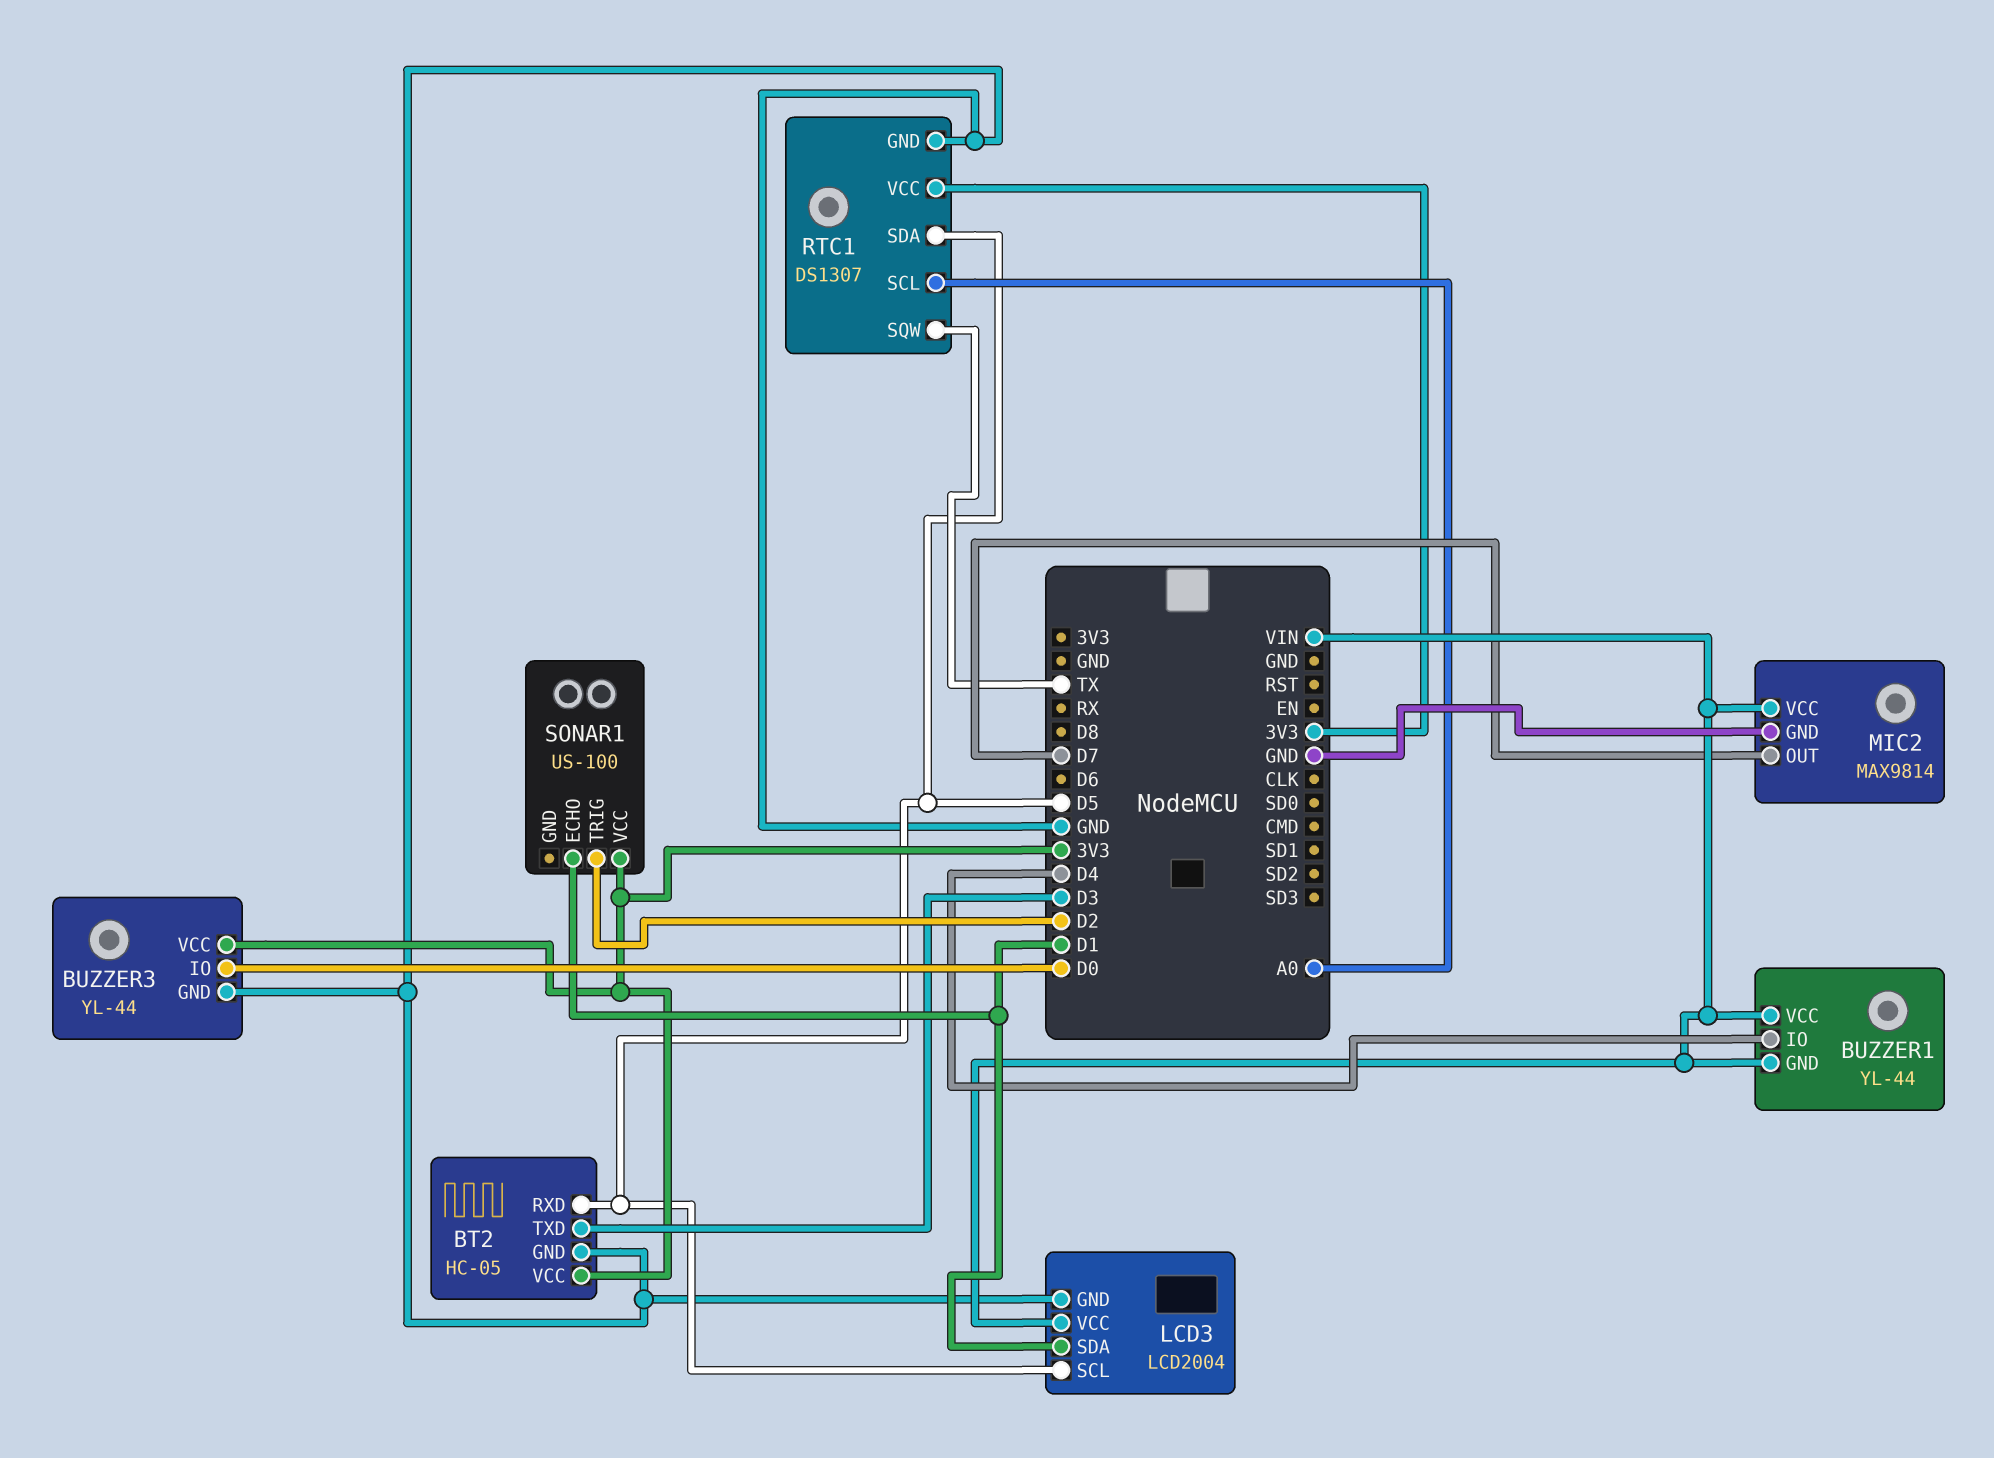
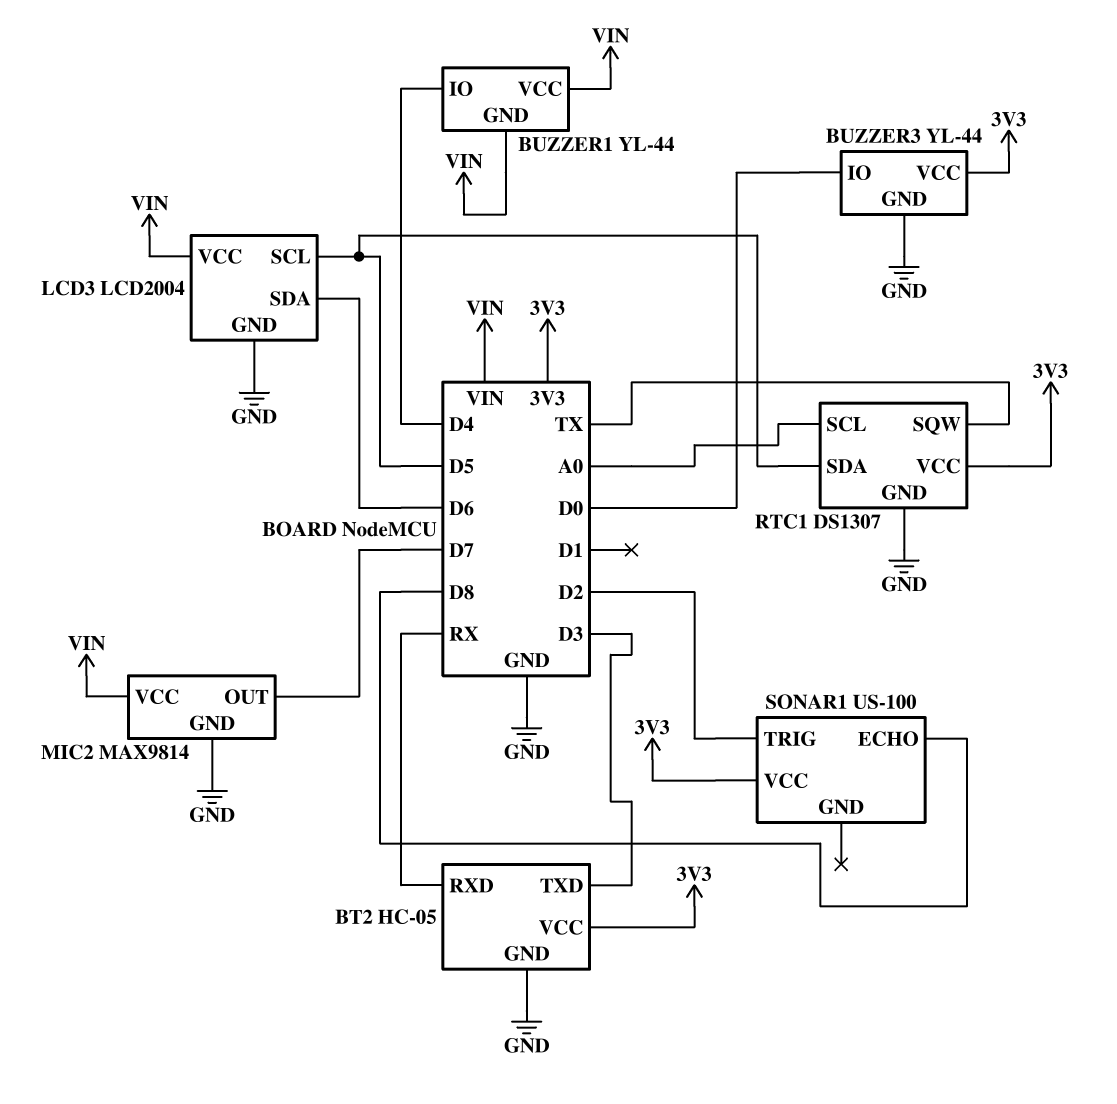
BT2 pin RXD: D5 -> RX
LCD3 pin SDA: D1 -> D6
SONAR1 pin ECHO: D1 -> D8

